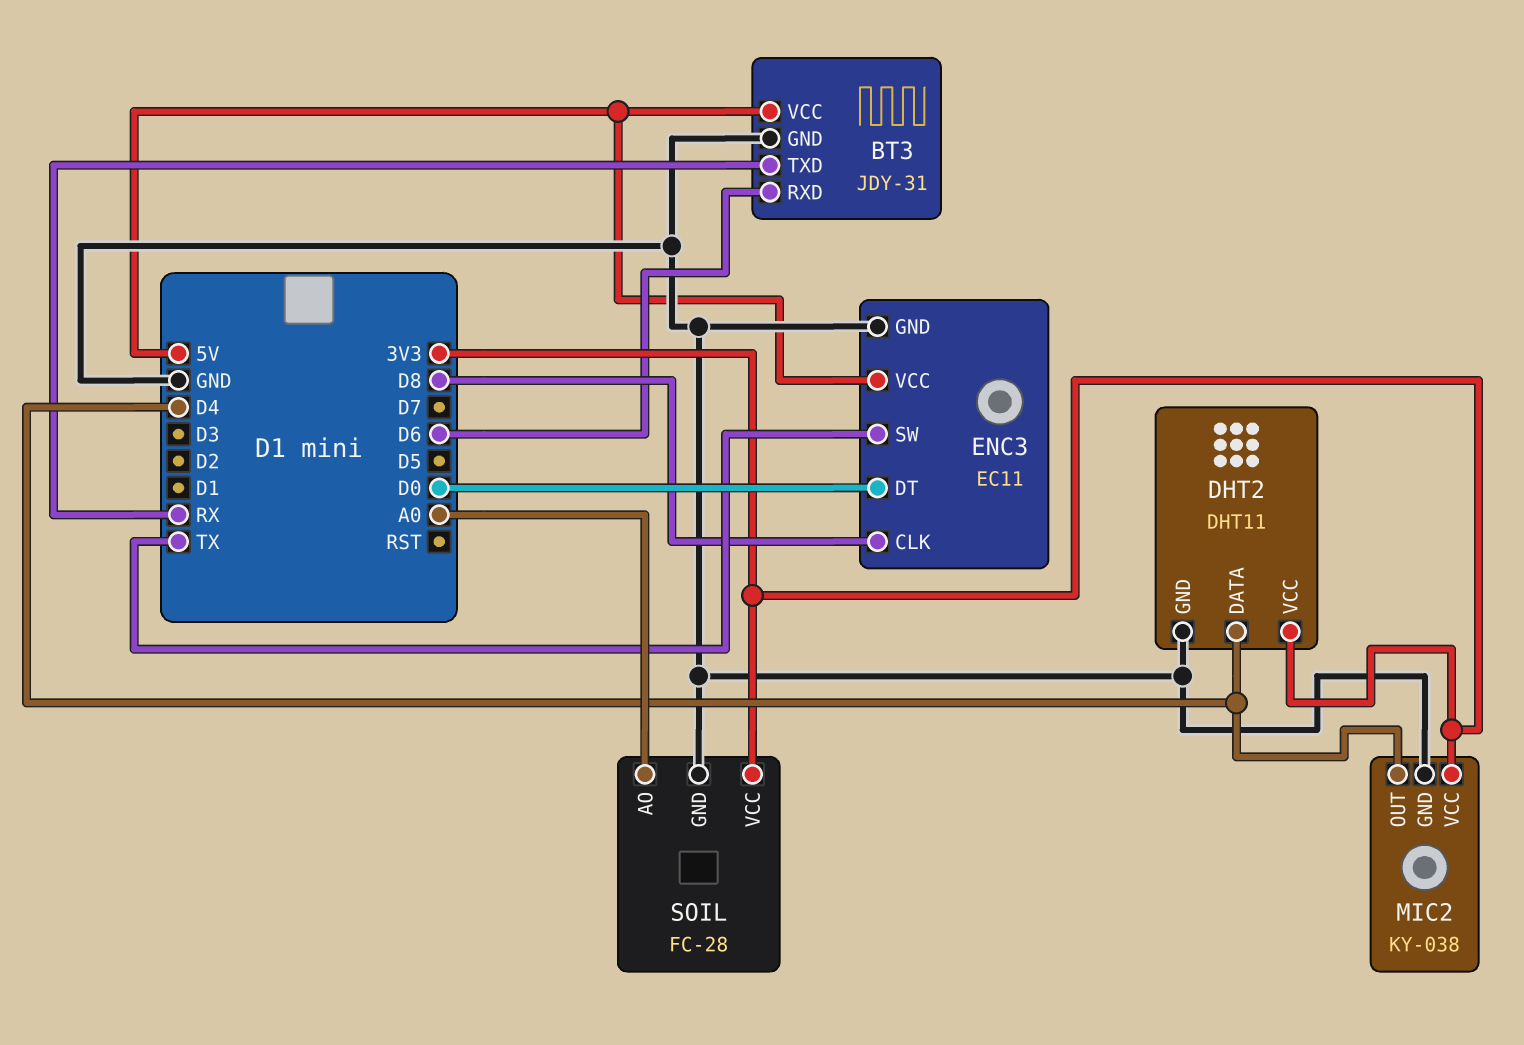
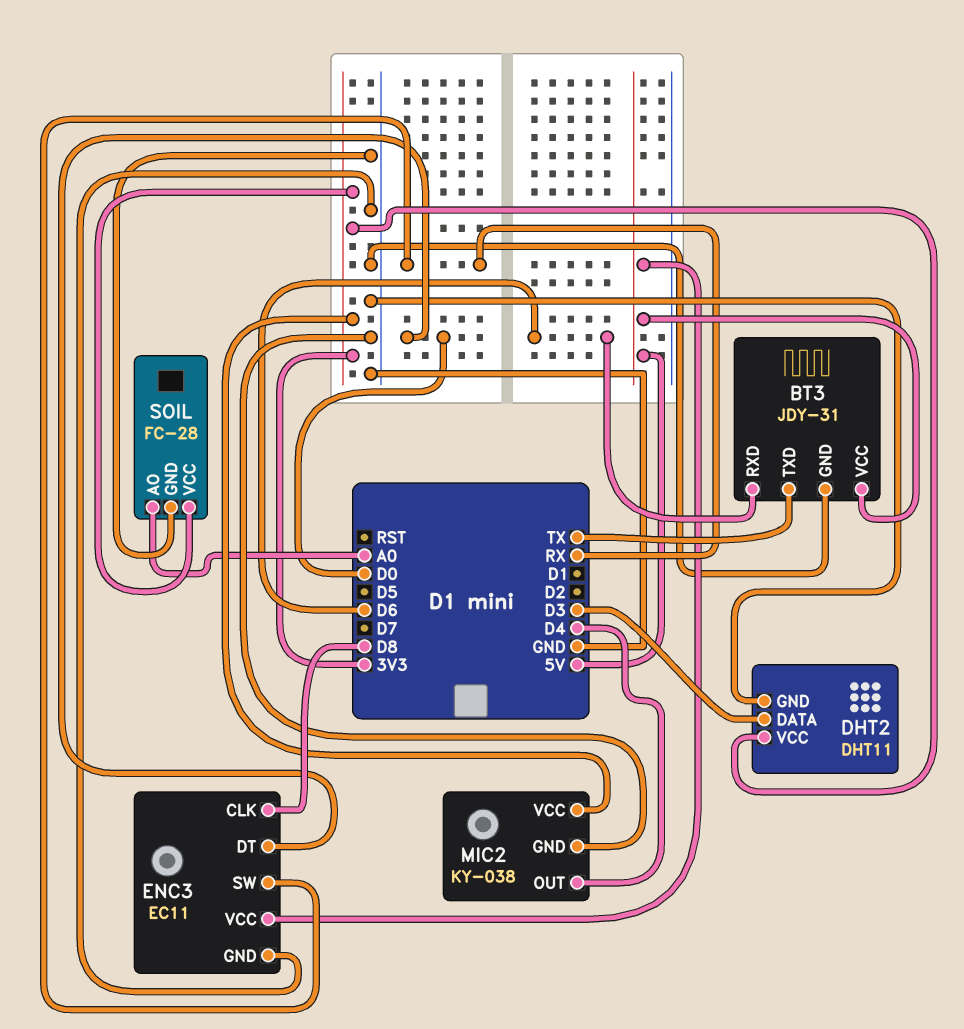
BT3 pin TXD: RX -> TX
DHT2 pin DATA: D4 -> D3
ENC3 pin SW: TX -> RX

